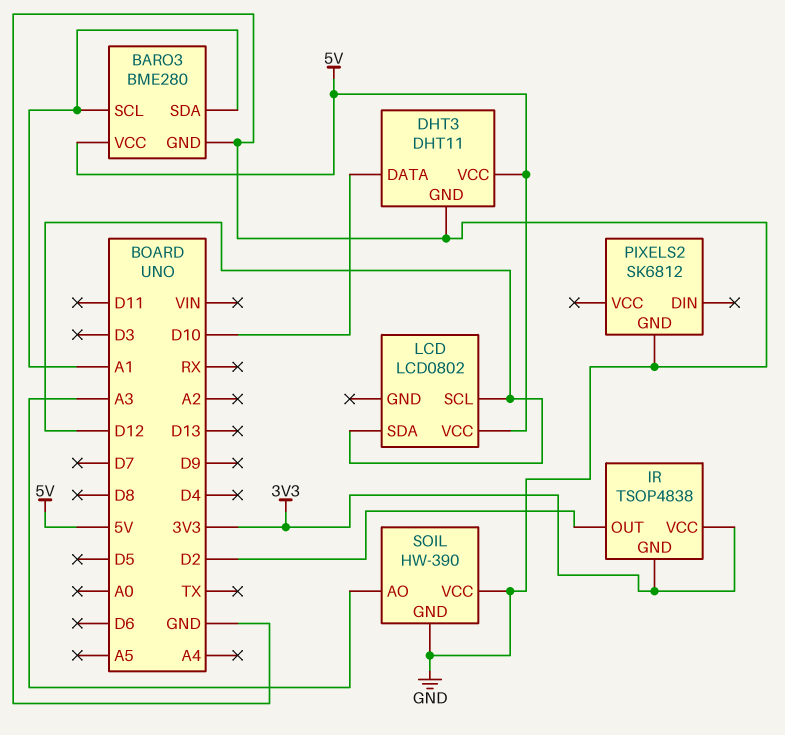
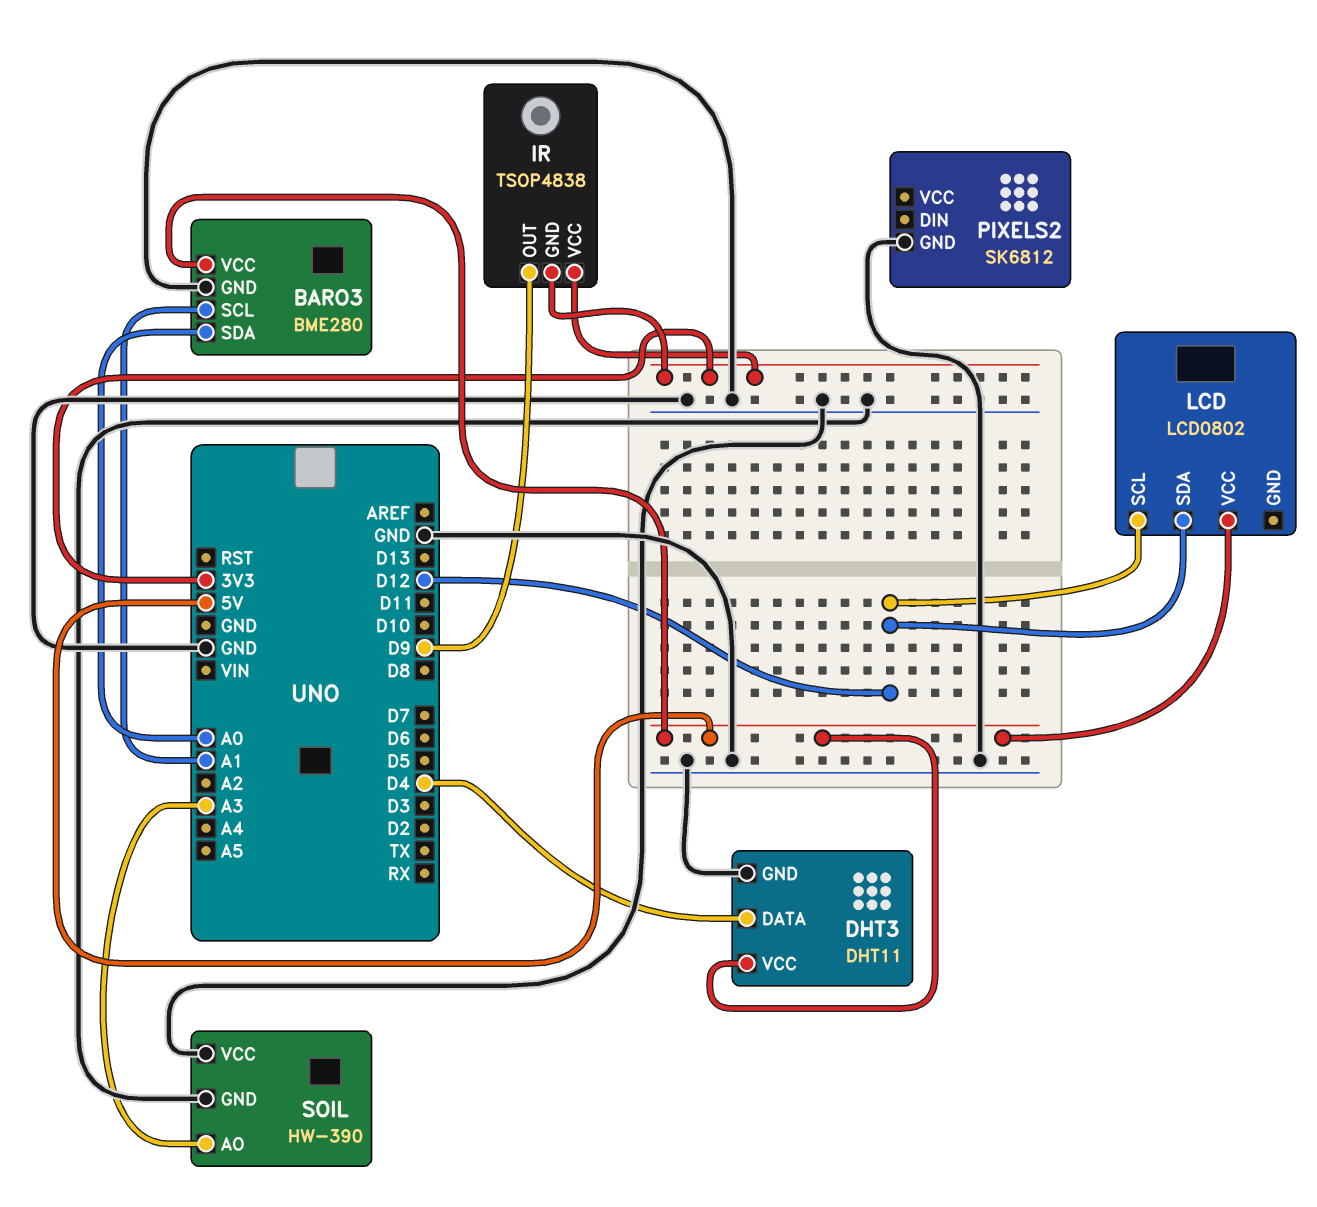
BARO3 pin SDA: A1 -> A0
DHT3 pin DATA: D10 -> D4
IR pin OUT: D2 -> D9

